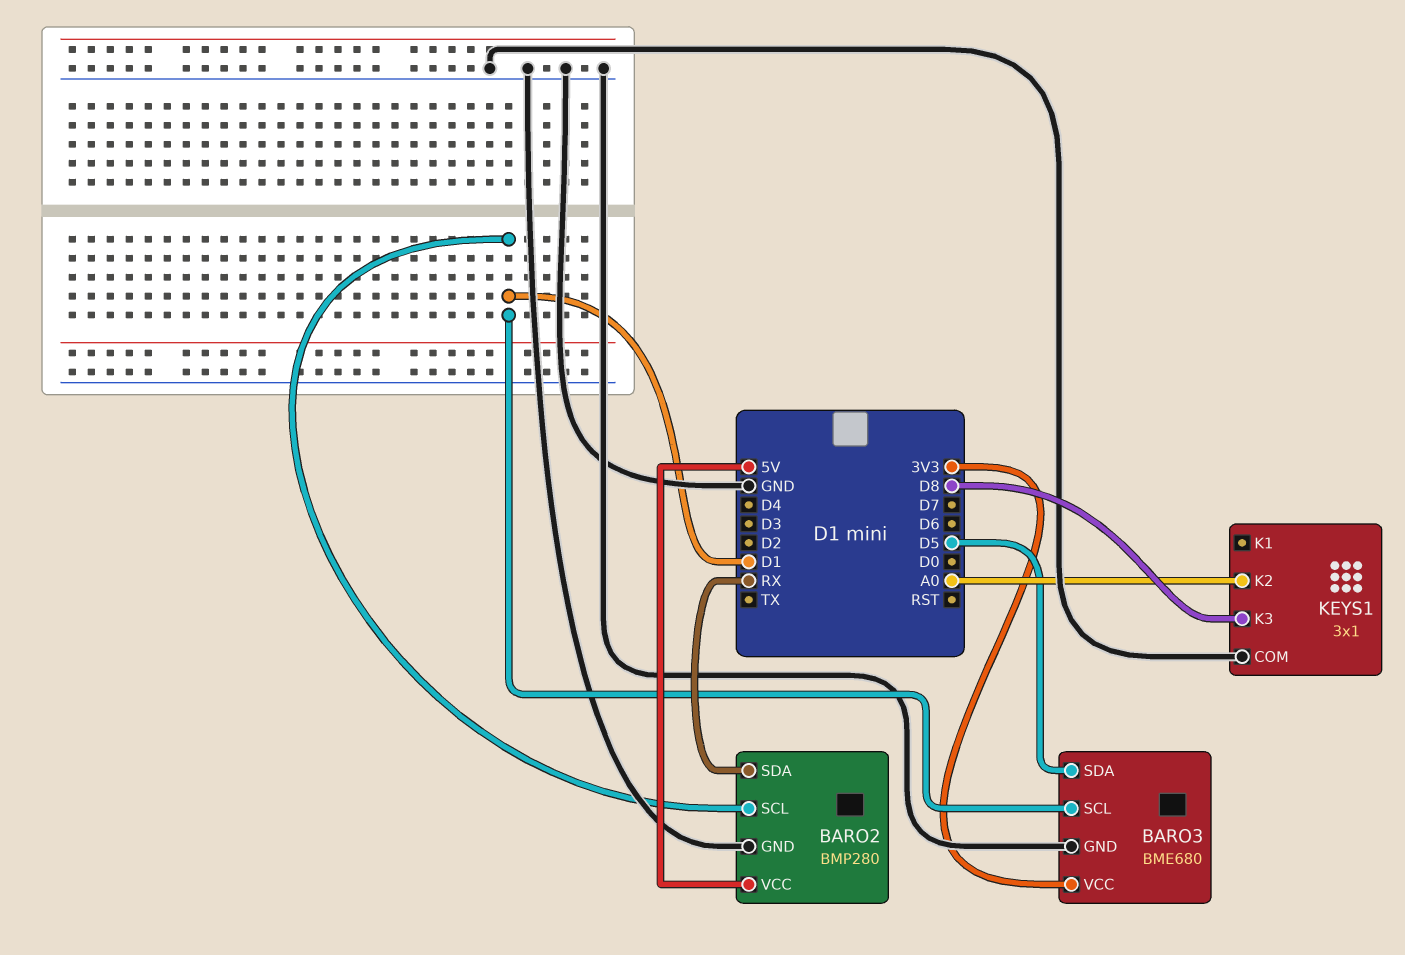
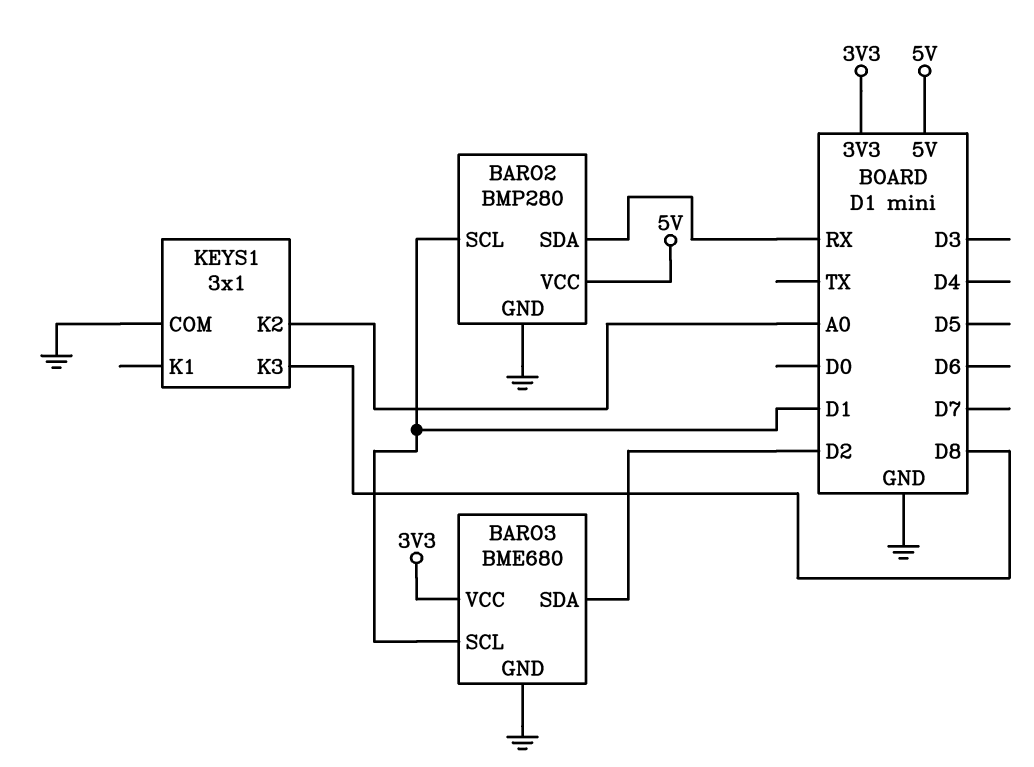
BARO3 pin SDA: D5 -> D2

